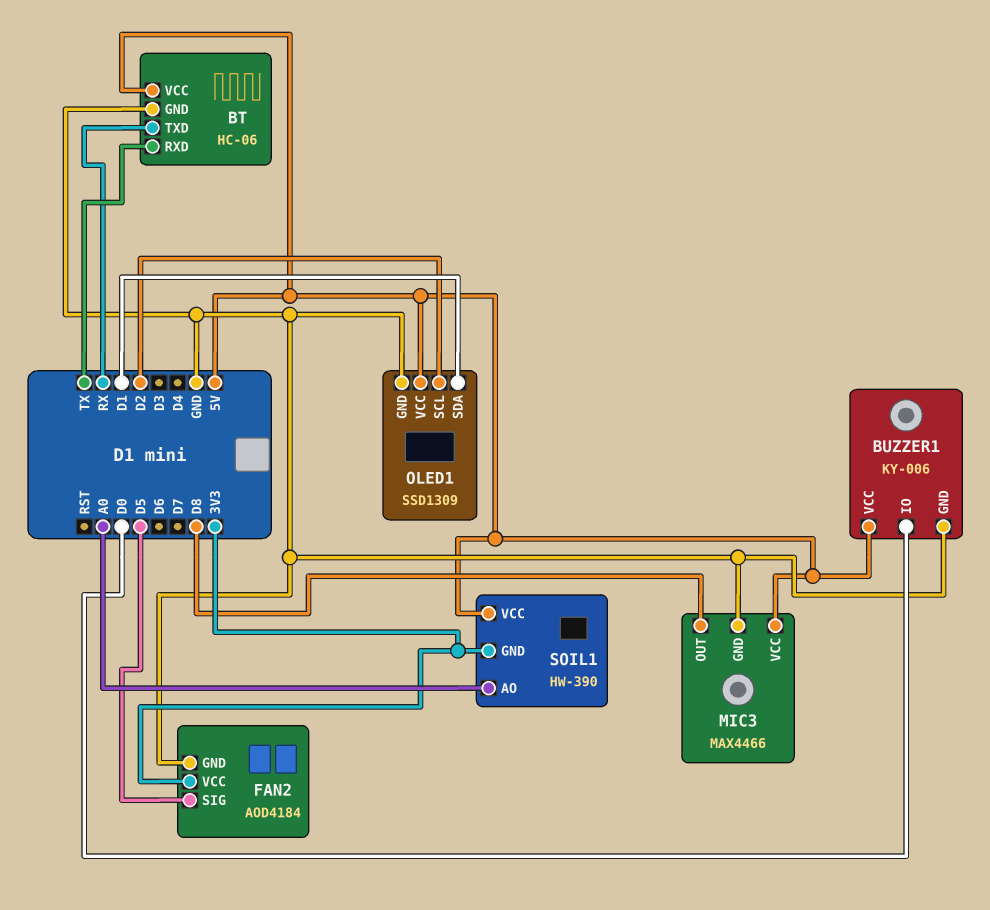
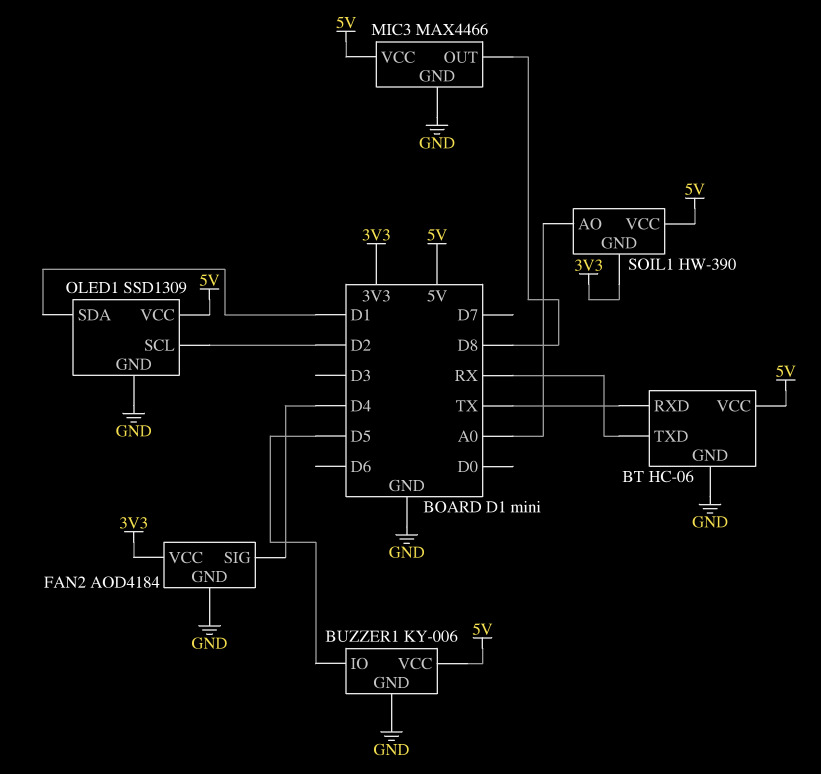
BUZZER1 pin IO: D0 -> D5
FAN2 pin SIG: D5 -> D4

